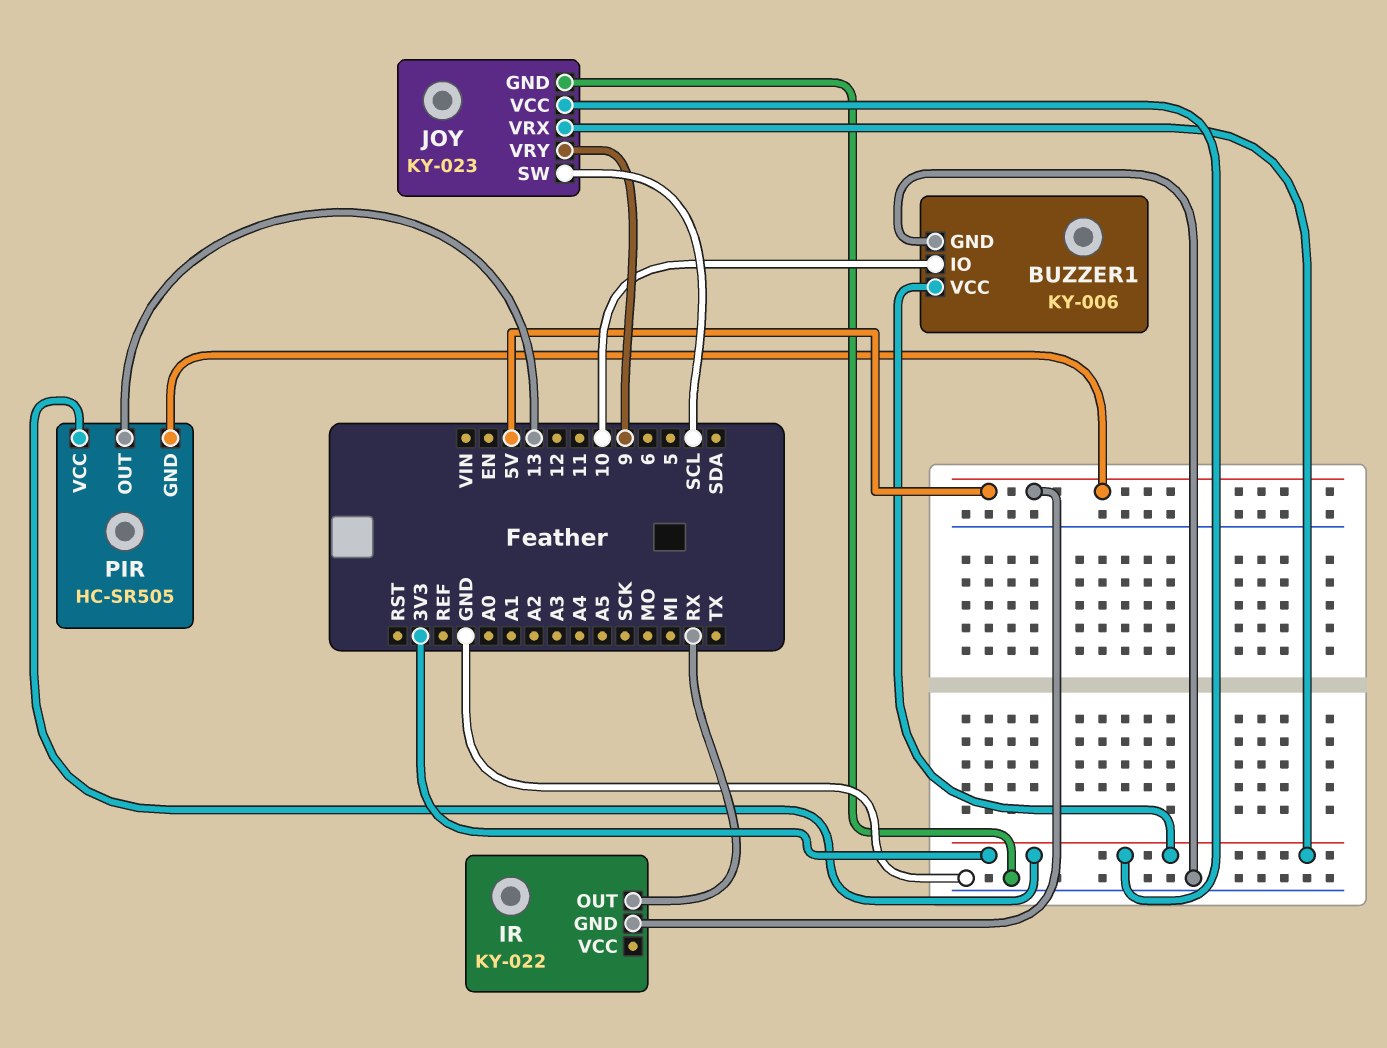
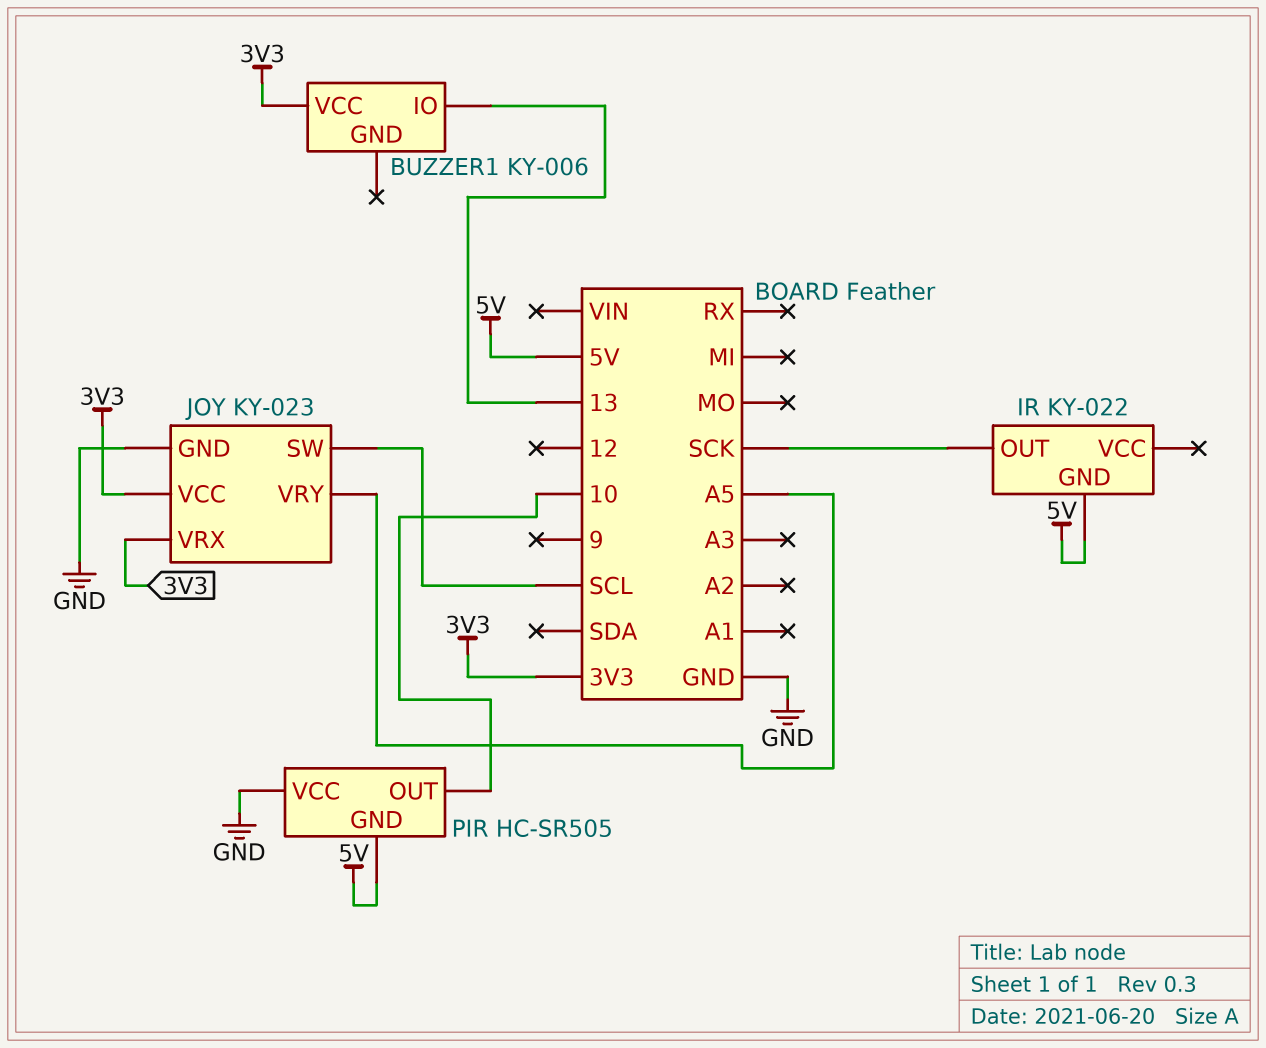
BUZZER1 pin GND: GND -> none
BUZZER1 pin IO: 10 -> 13
IR pin OUT: RX -> SCK
JOY pin VRY: 9 -> A5
PIR pin OUT: 13 -> 10
PIR pin VCC: 3V3 -> GND

